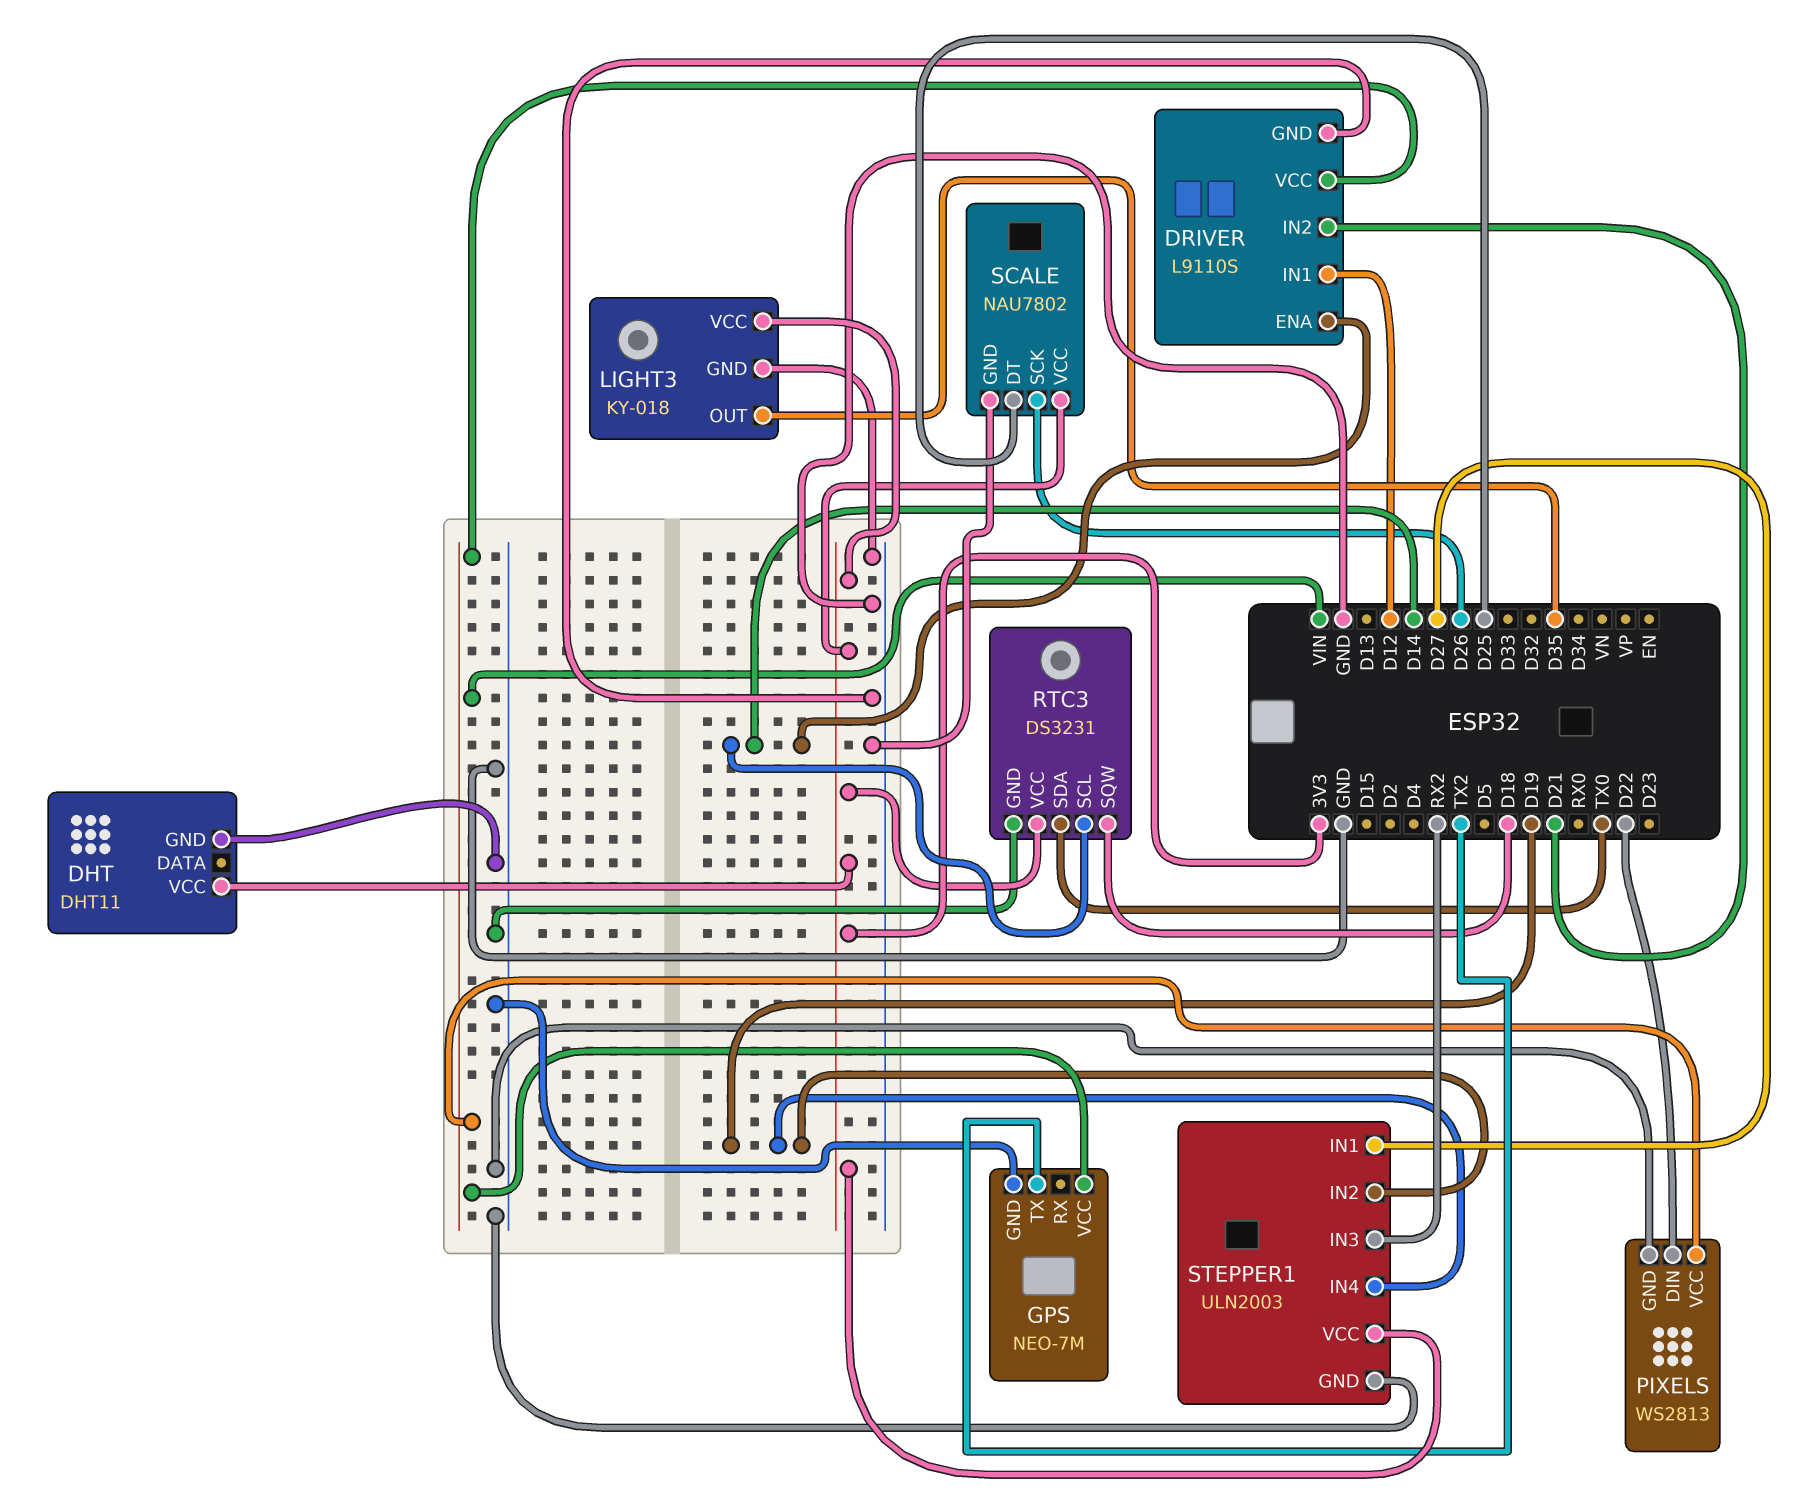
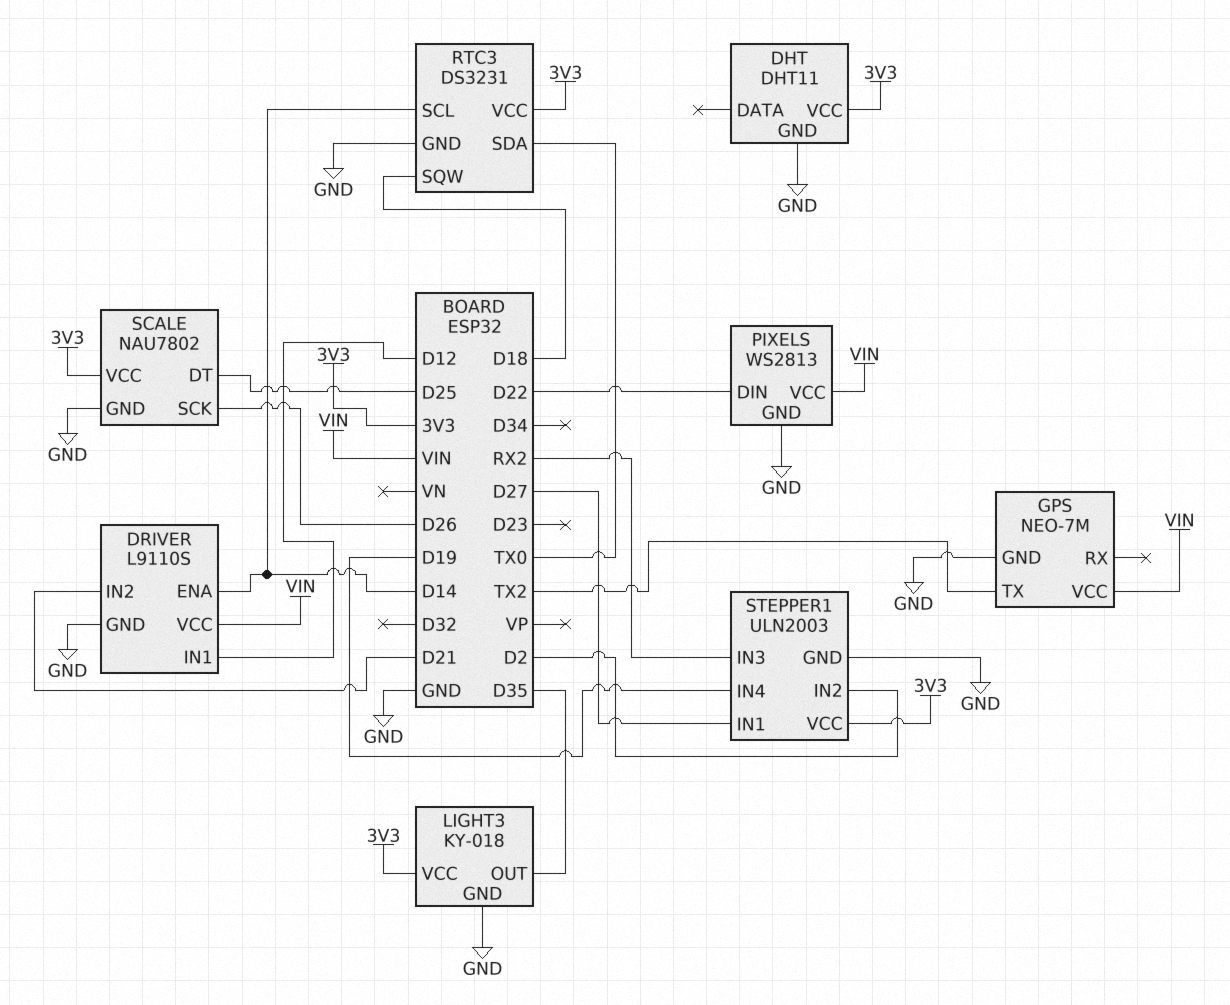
STEPPER1 pin IN2: D19 -> D2

